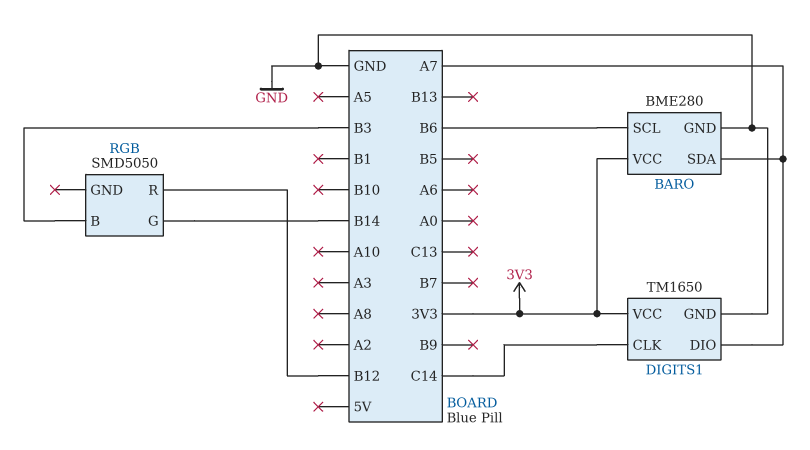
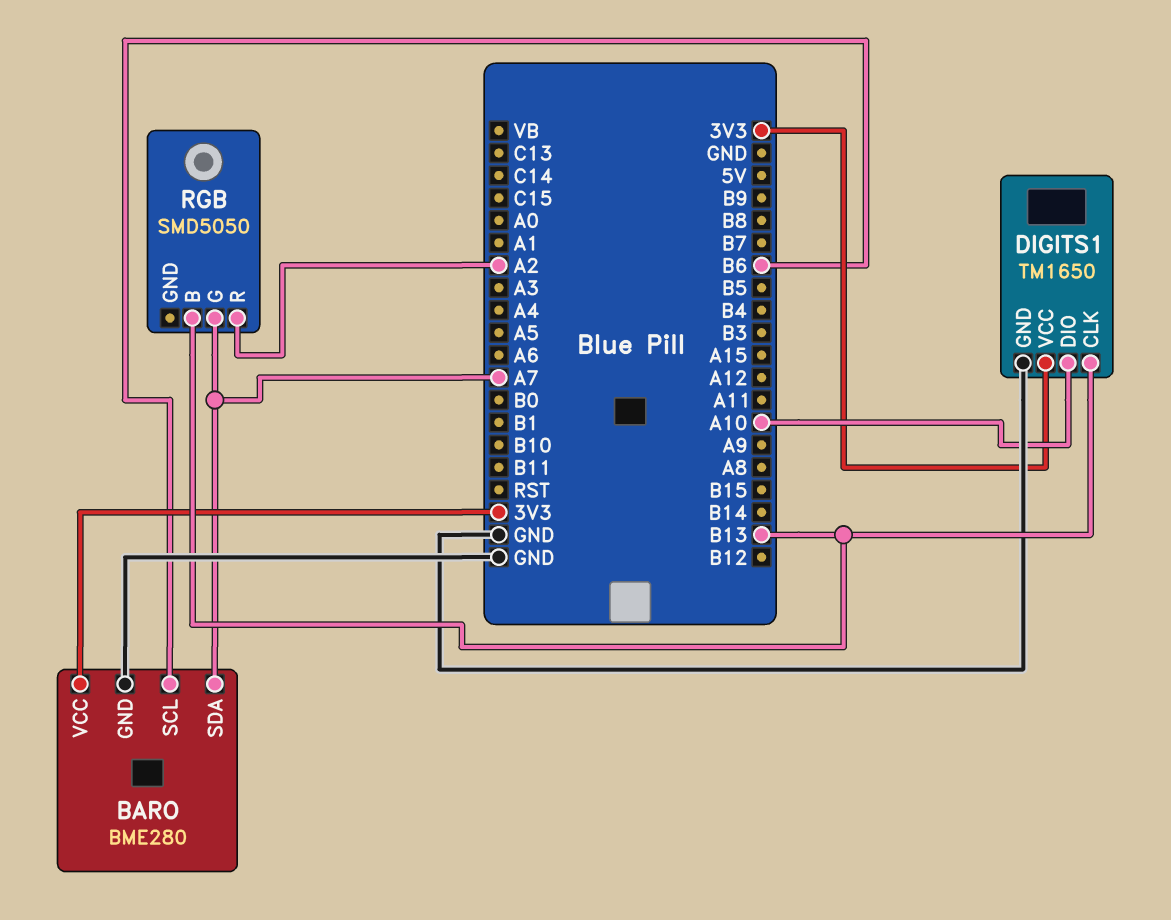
DIGITS1 pin CLK: C14 -> B13
DIGITS1 pin DIO: A7 -> A10
RGB pin B: B3 -> B13
RGB pin G: B14 -> A7
RGB pin R: B12 -> A2

